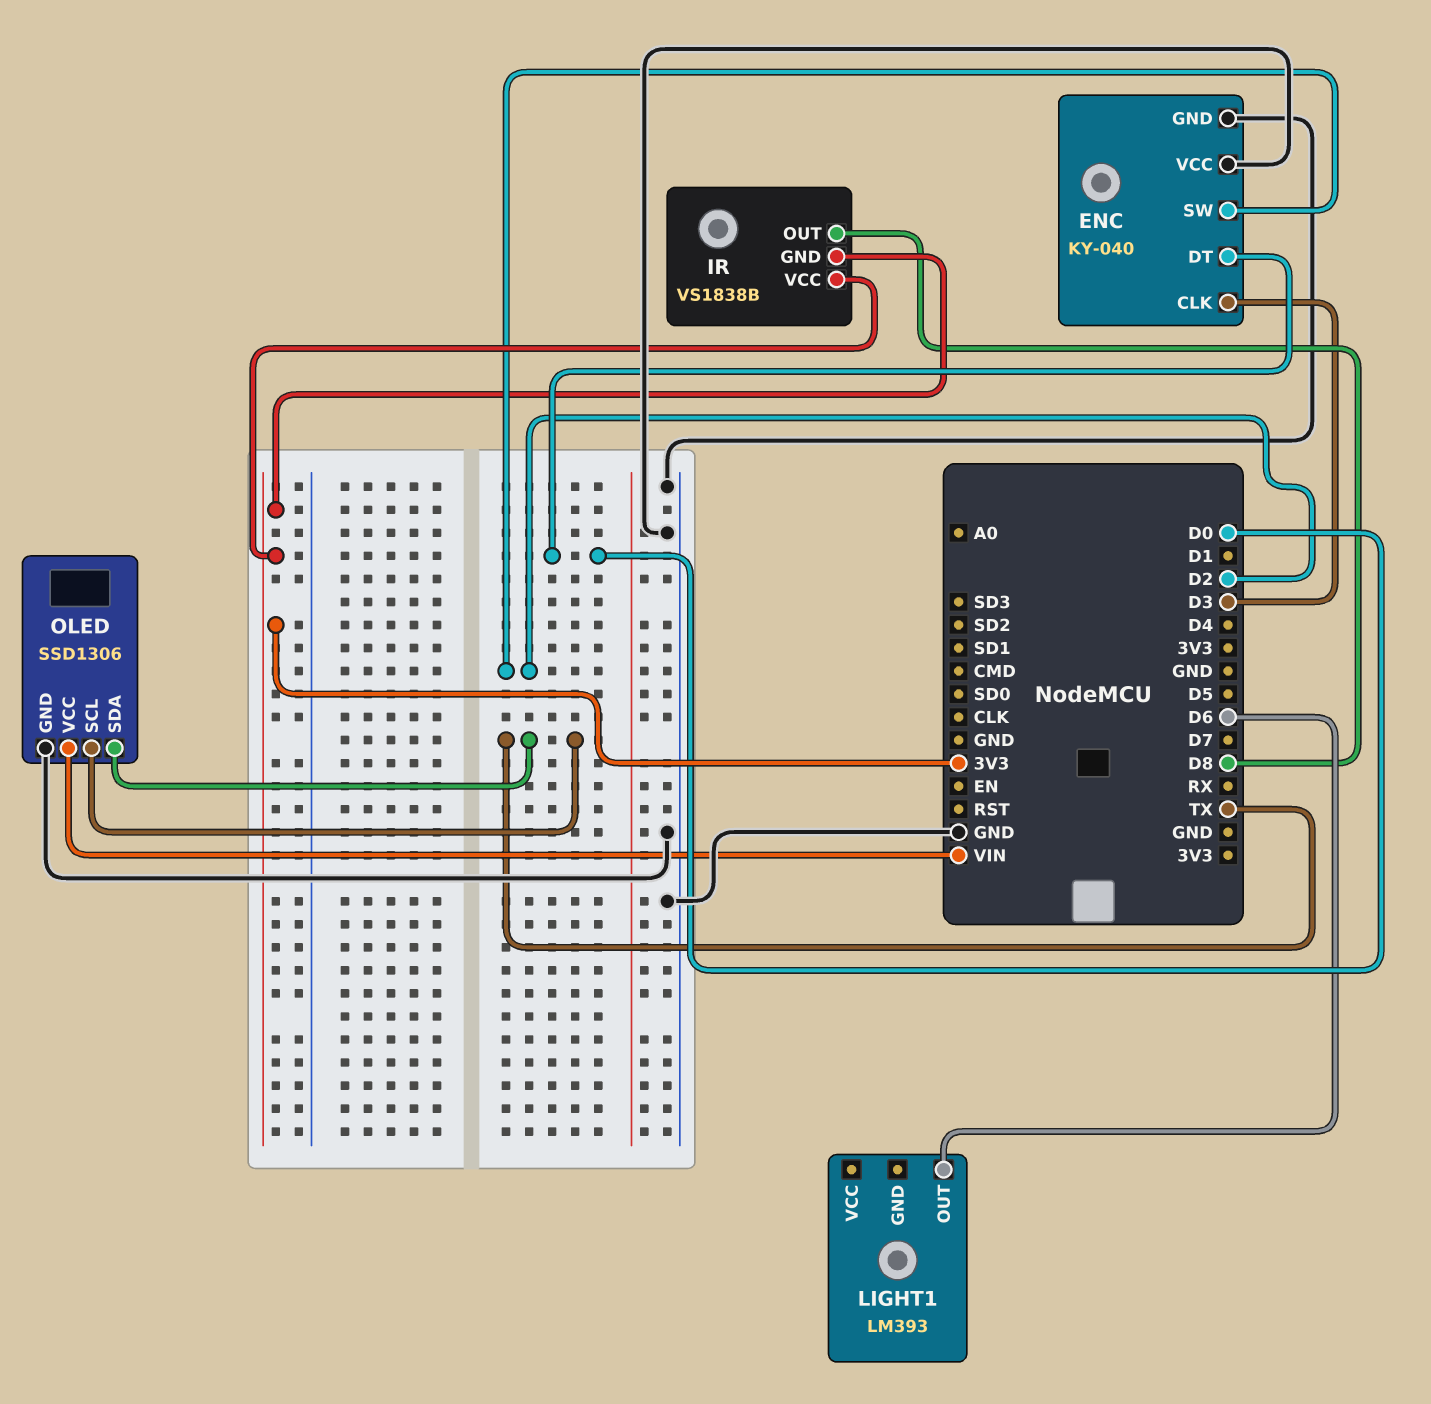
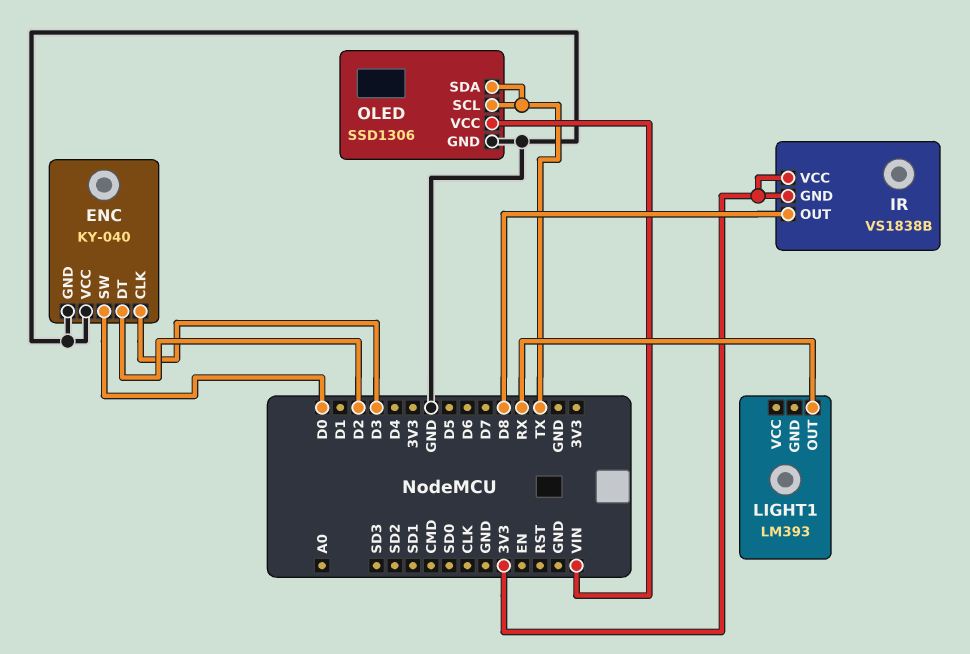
ENC pin DT: D0 -> D2
ENC pin SW: D2 -> D0
LIGHT1 pin OUT: D6 -> RX

